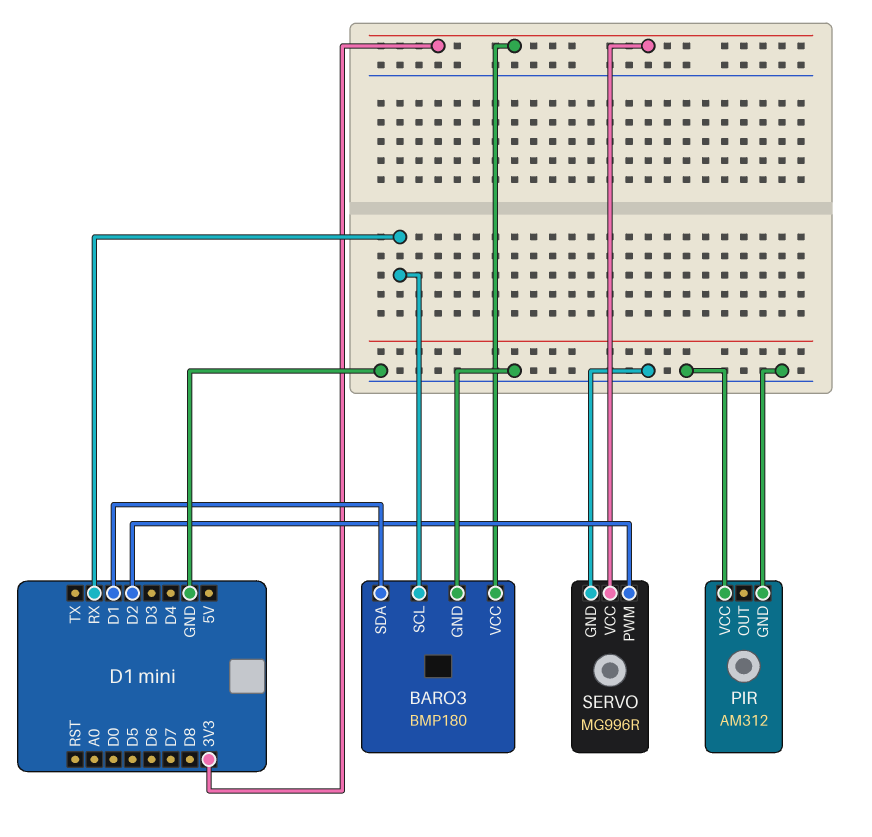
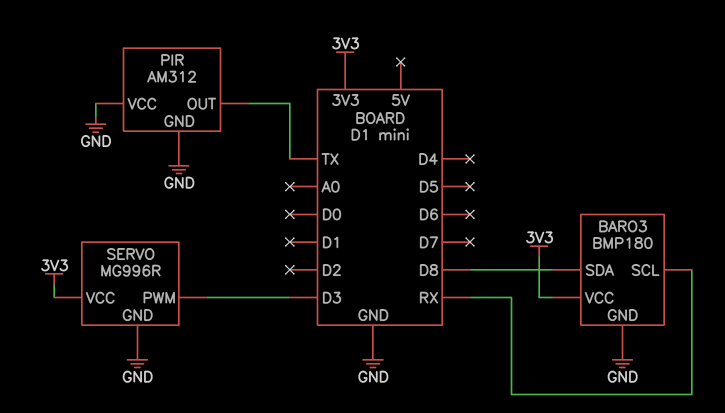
BARO3 pin SDA: D1 -> D8
PIR pin OUT: none -> TX
SERVO pin PWM: D2 -> D3

